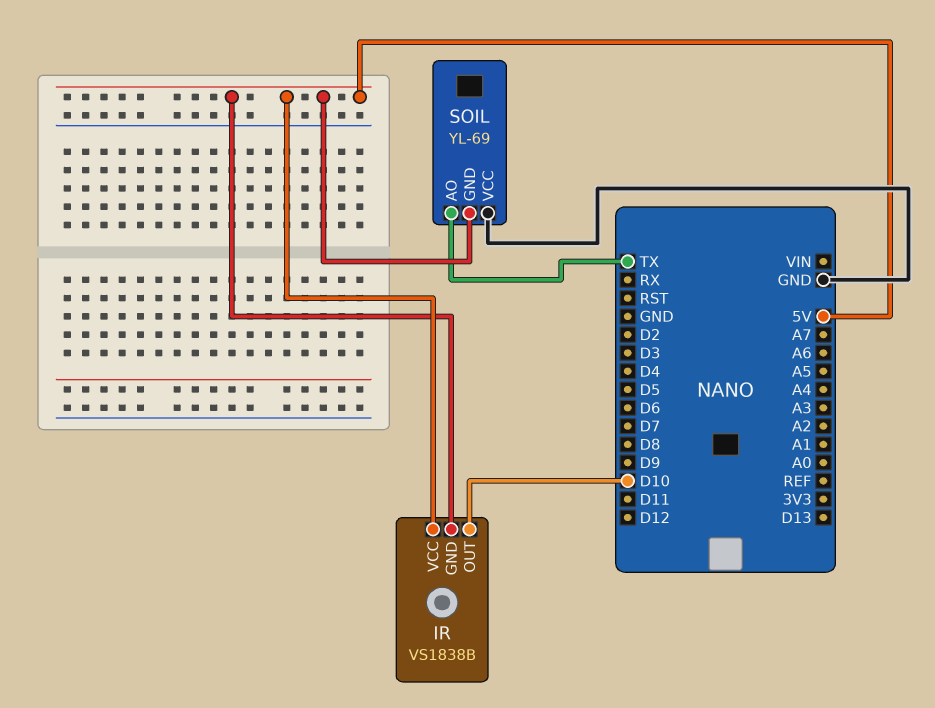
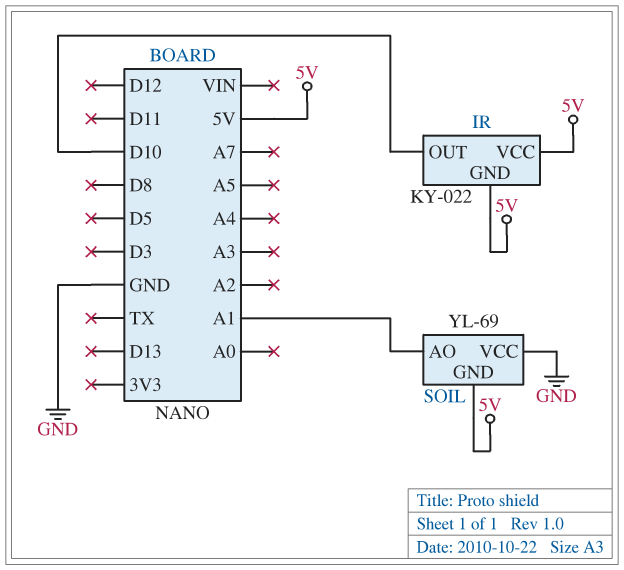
IR: VS1838B -> KY-022
SOIL pin AO: TX -> A1

